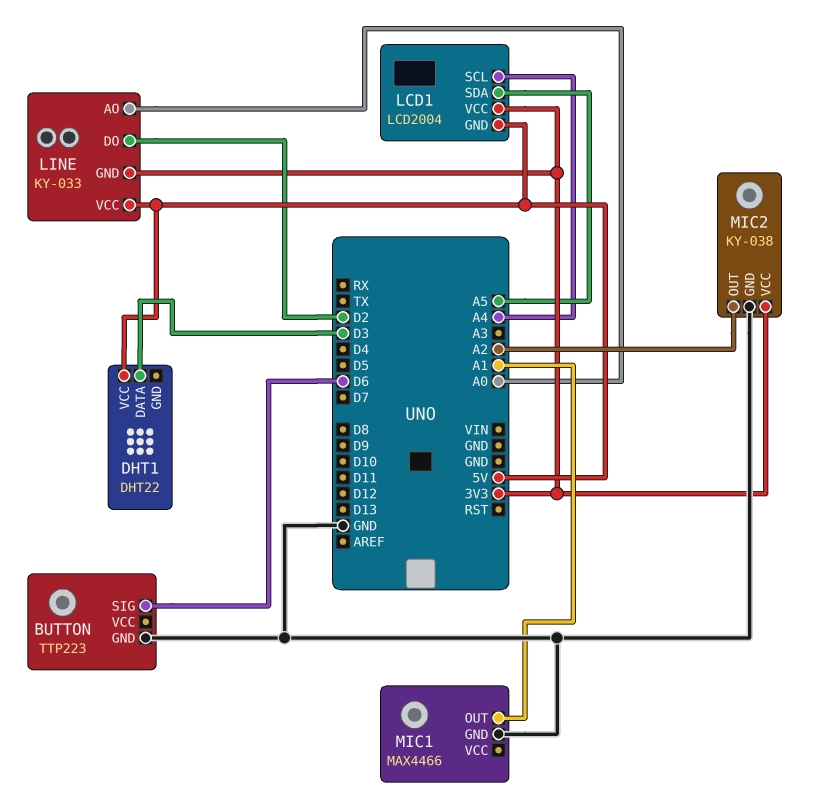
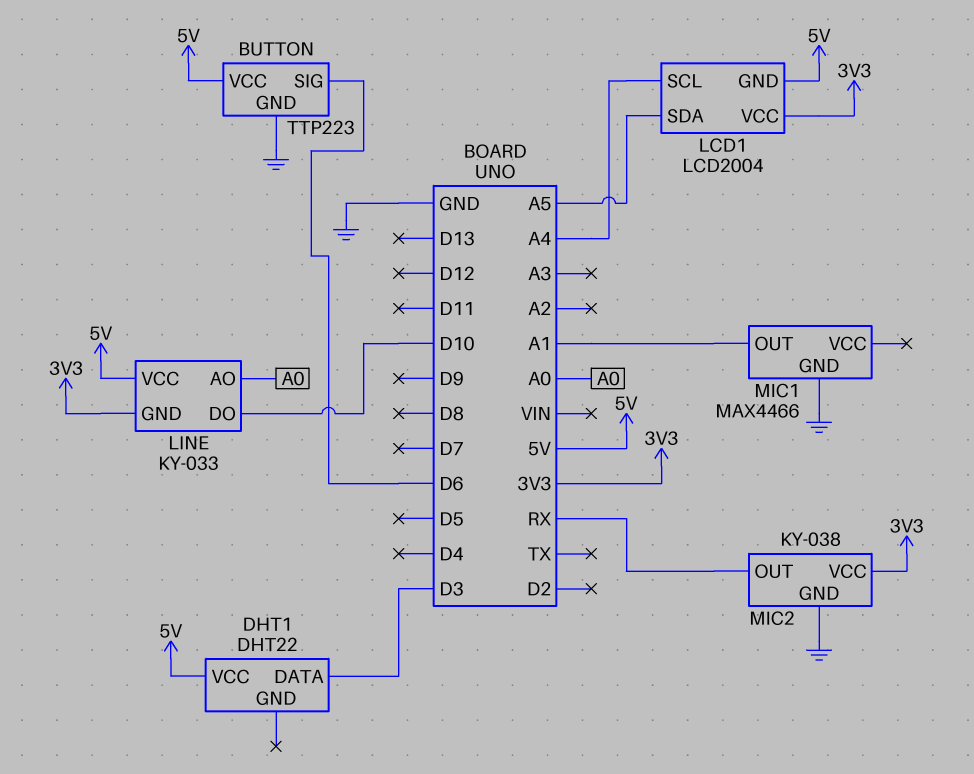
BUTTON pin VCC: none -> 5V
LINE pin DO: D2 -> D10
MIC2 pin OUT: A2 -> RX

